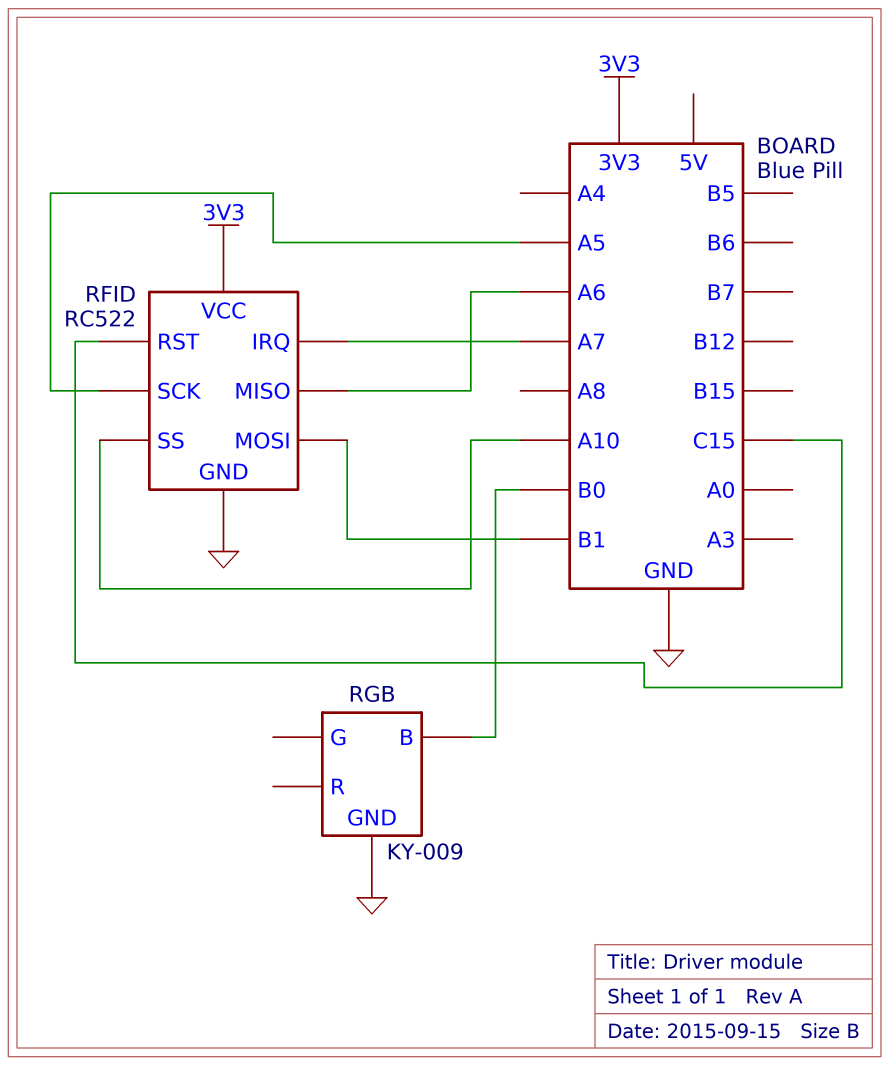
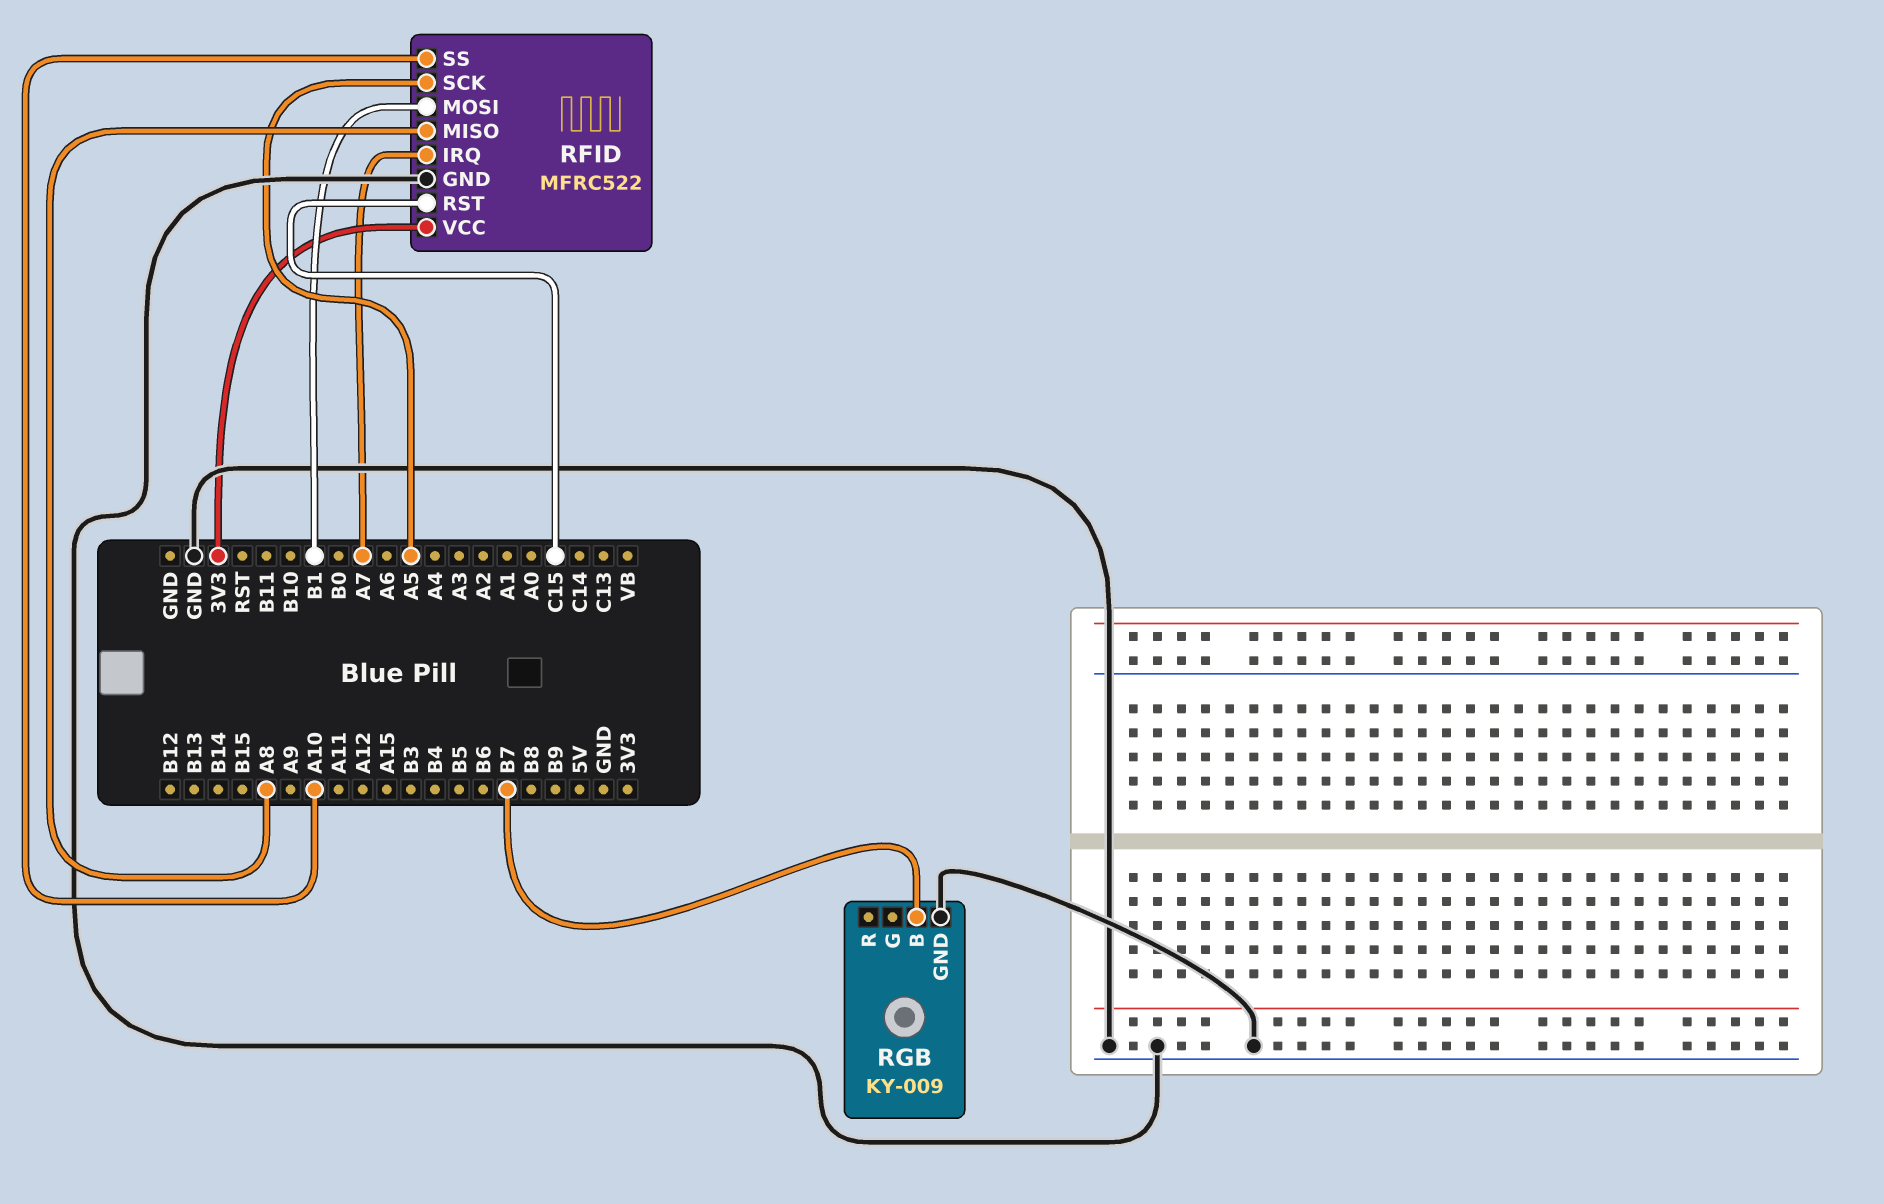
RFID: RC522 -> MFRC522
RFID pin MISO: A6 -> A8
RGB pin B: B0 -> B7

